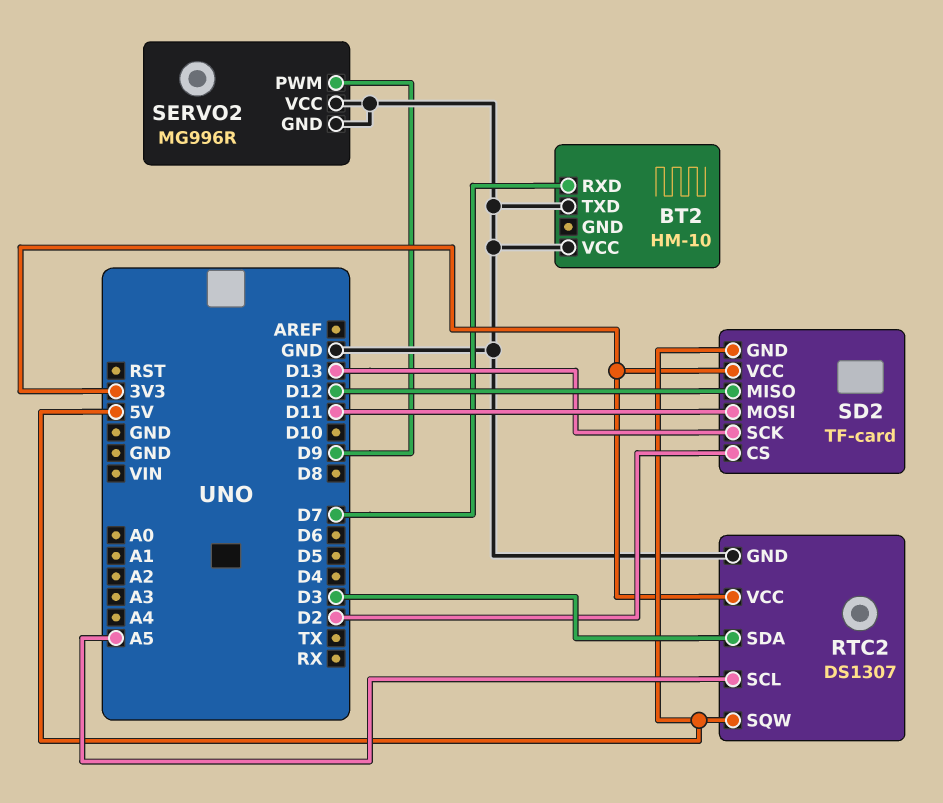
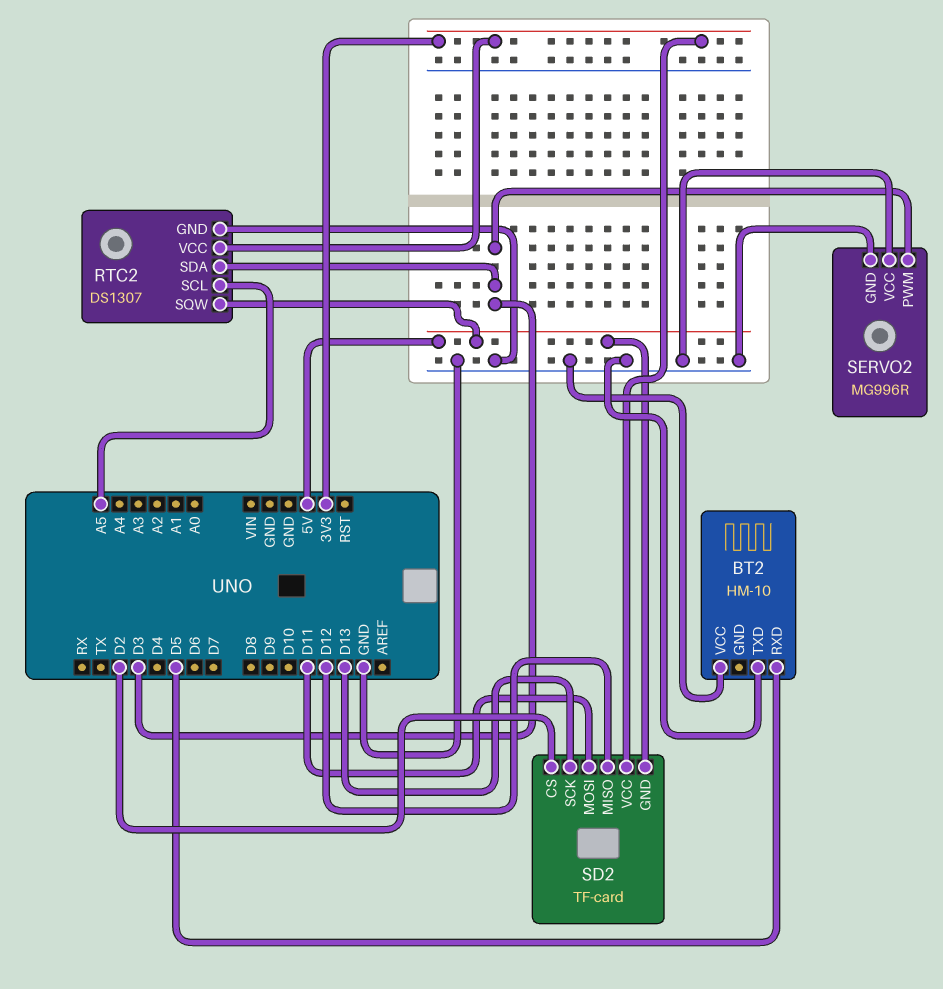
BT2 pin RXD: D7 -> D5
SERVO2 pin PWM: D9 -> D3

